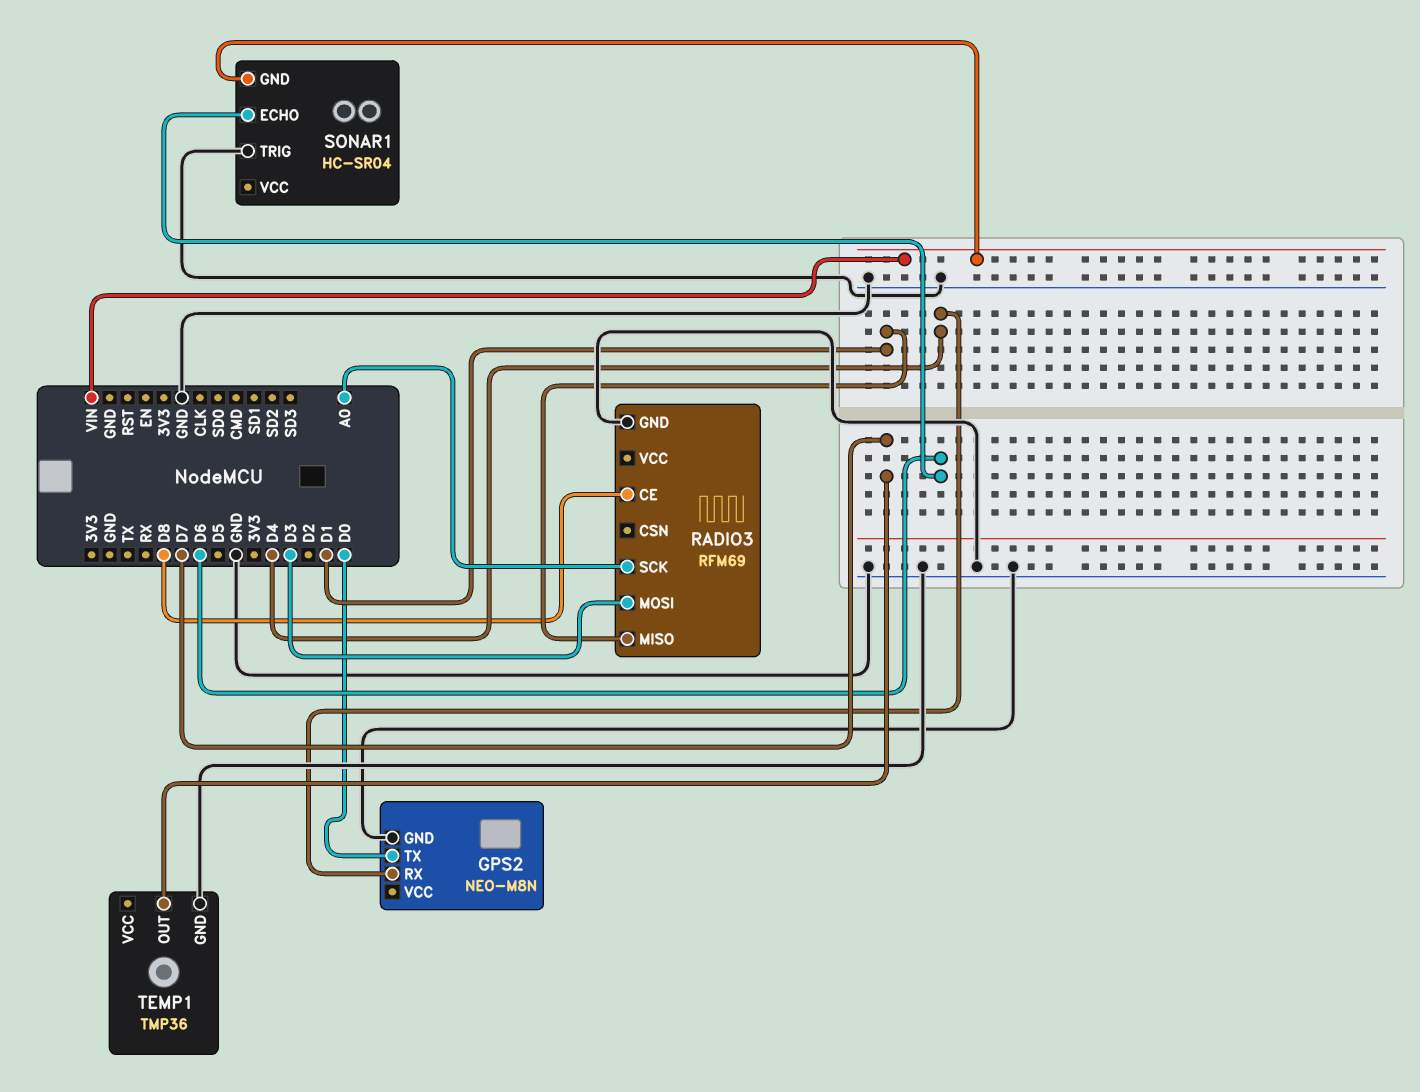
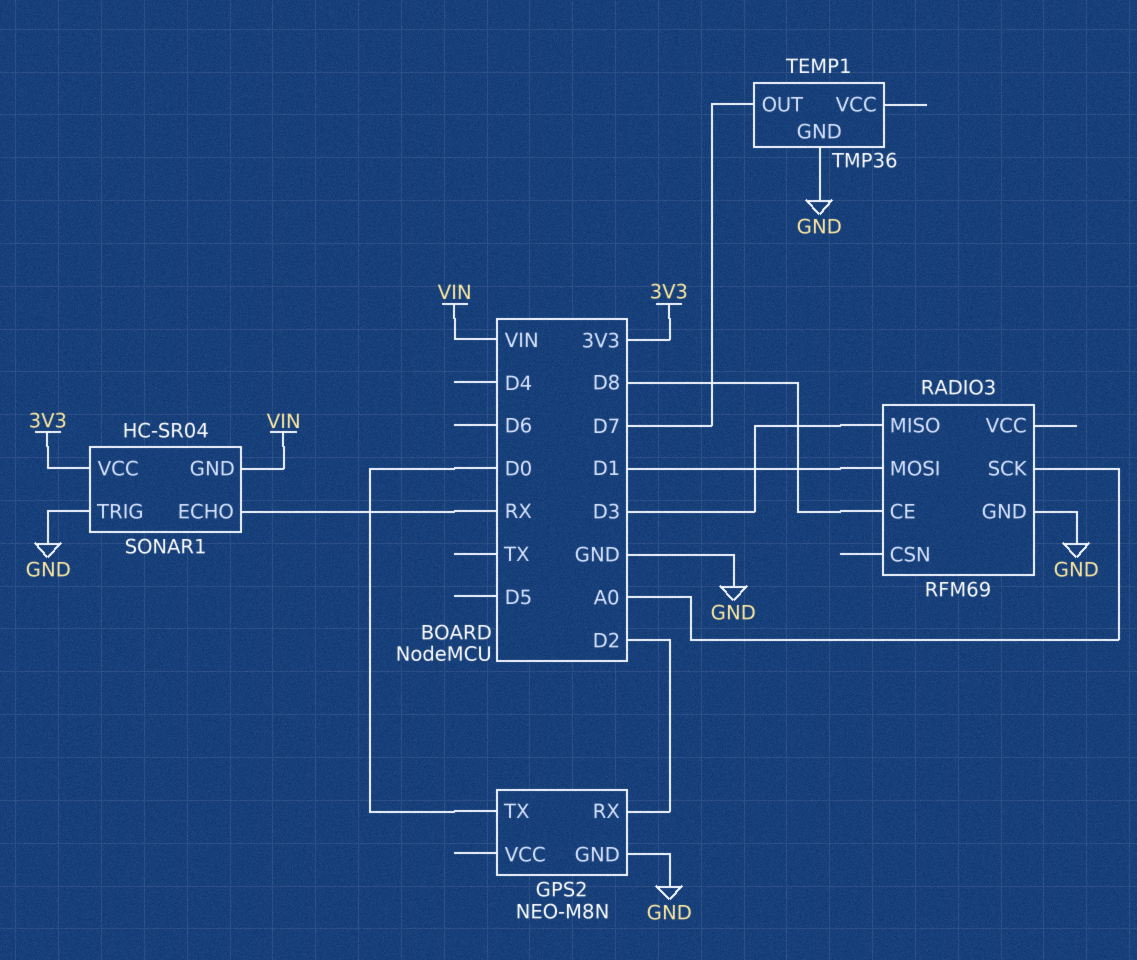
GPS2 pin RX: D4 -> D2
RADIO3 pin MISO: D1 -> D3
RADIO3 pin MOSI: D3 -> D1
SONAR1 pin ECHO: D6 -> RX
SONAR1 pin VCC: none -> 3V3

